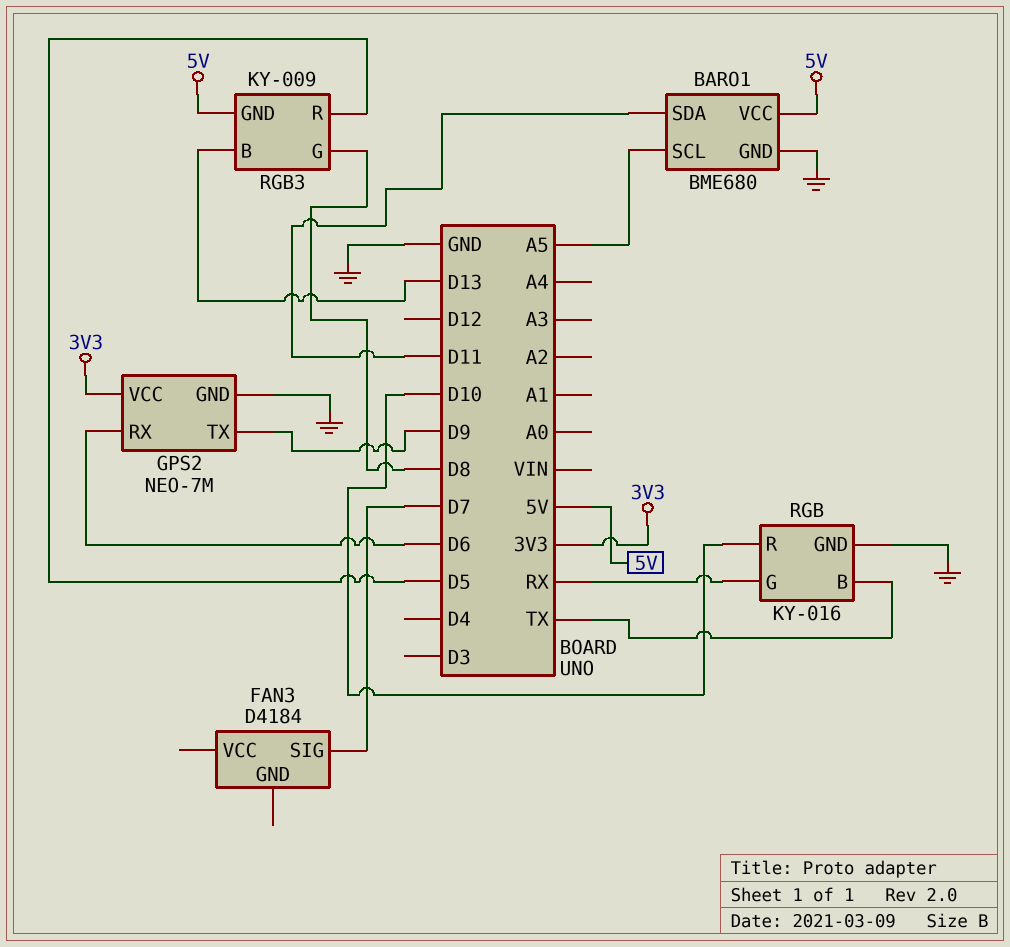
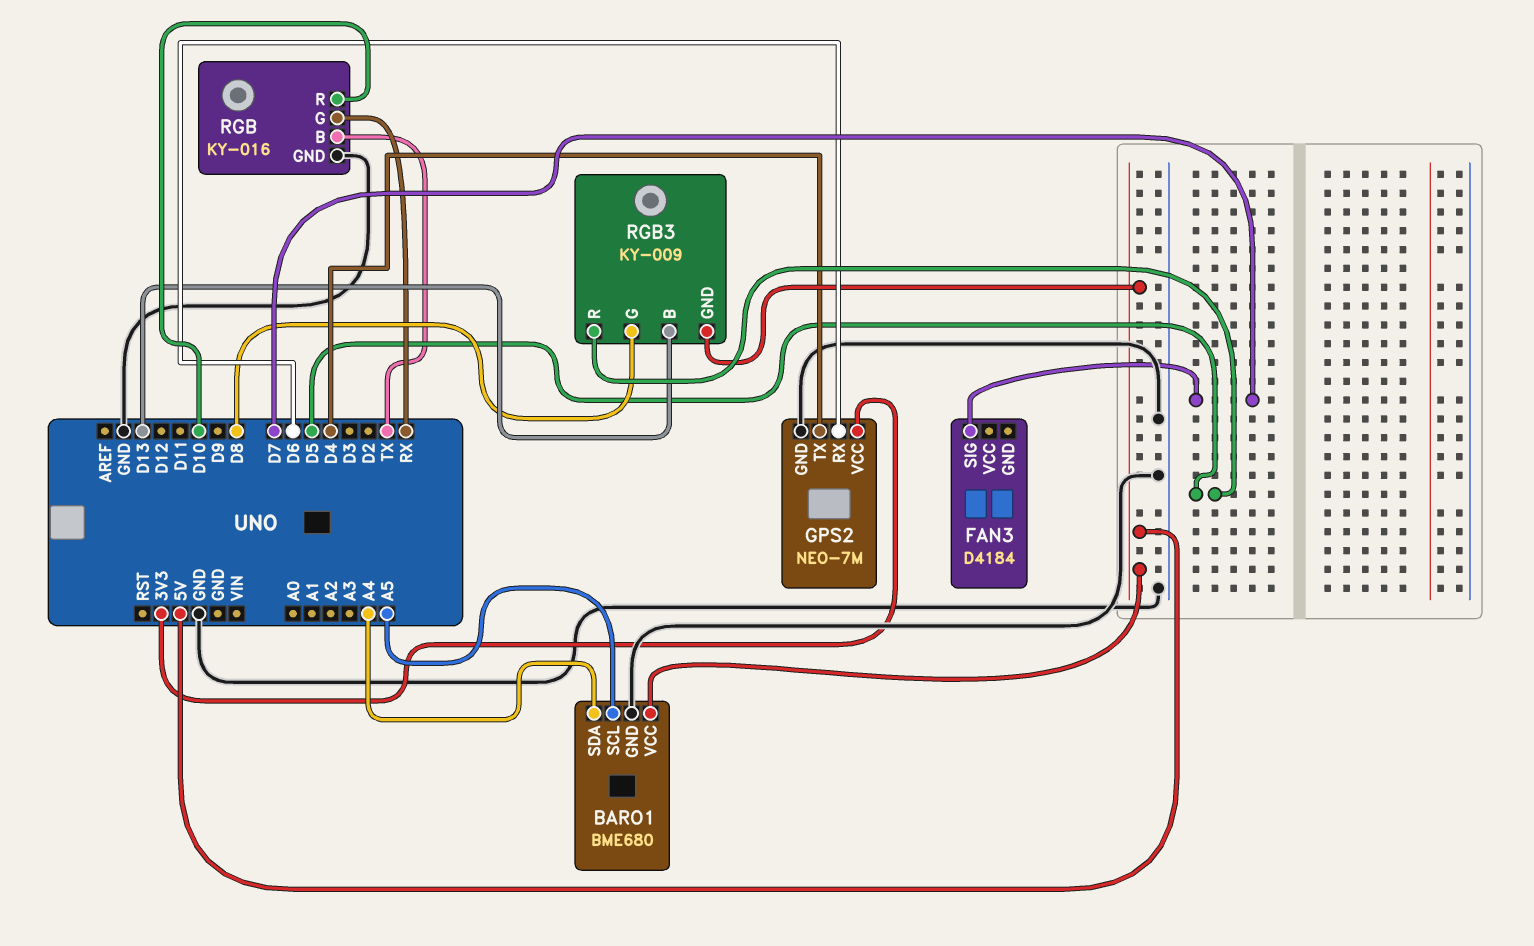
BARO1 pin SDA: D11 -> A4
GPS2 pin TX: D9 -> D4

